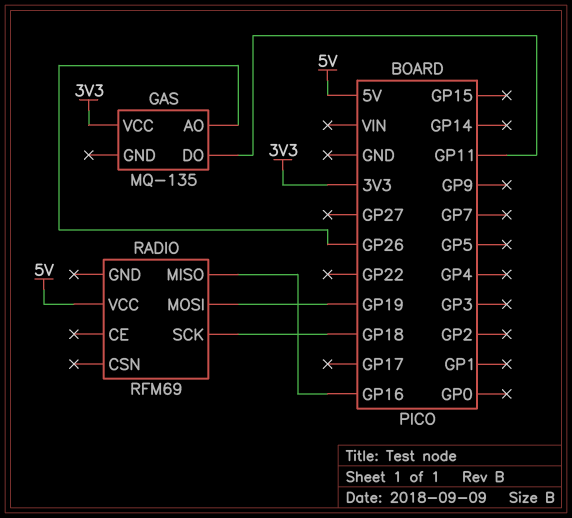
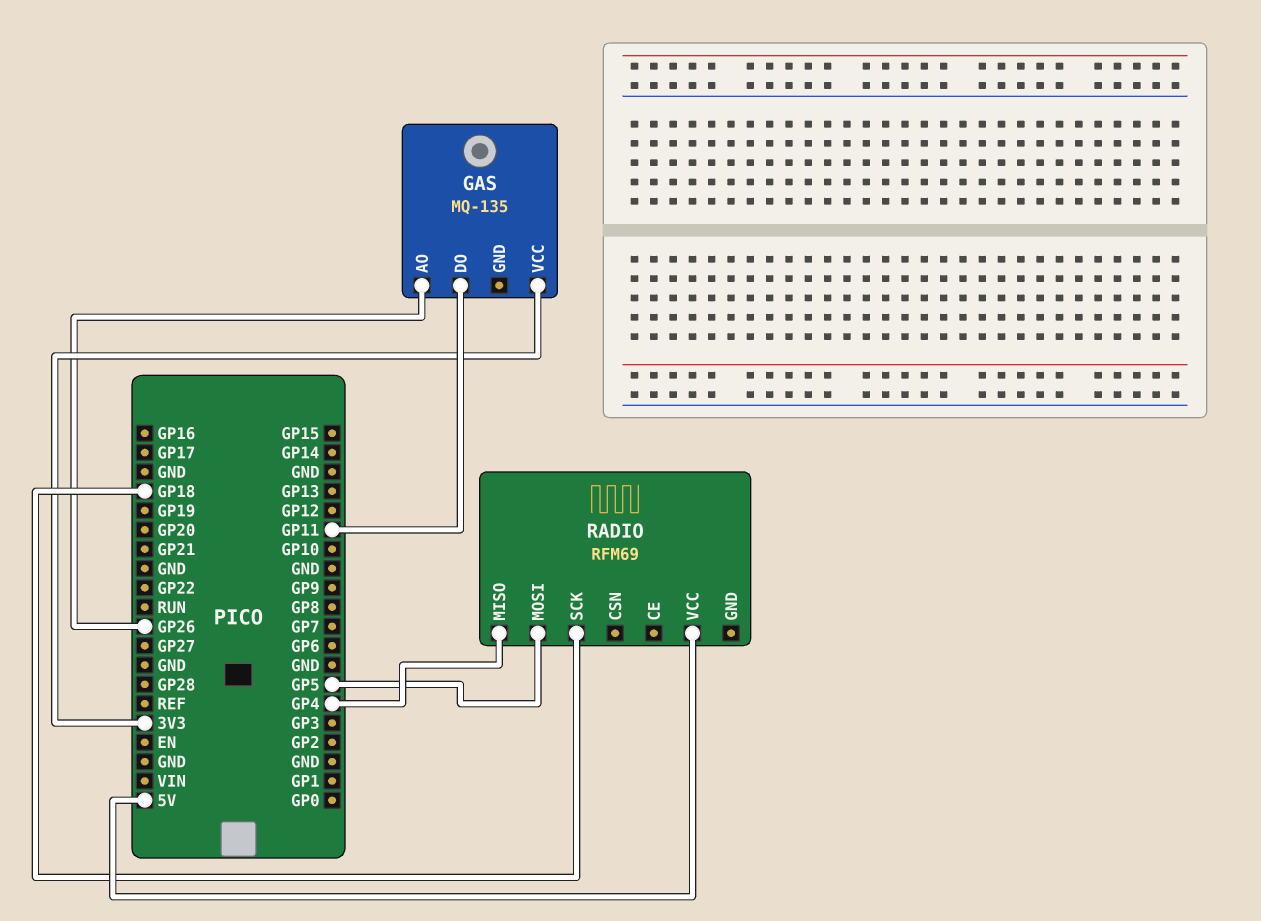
RADIO pin MISO: GP16 -> GP4
RADIO pin MOSI: GP19 -> GP5

